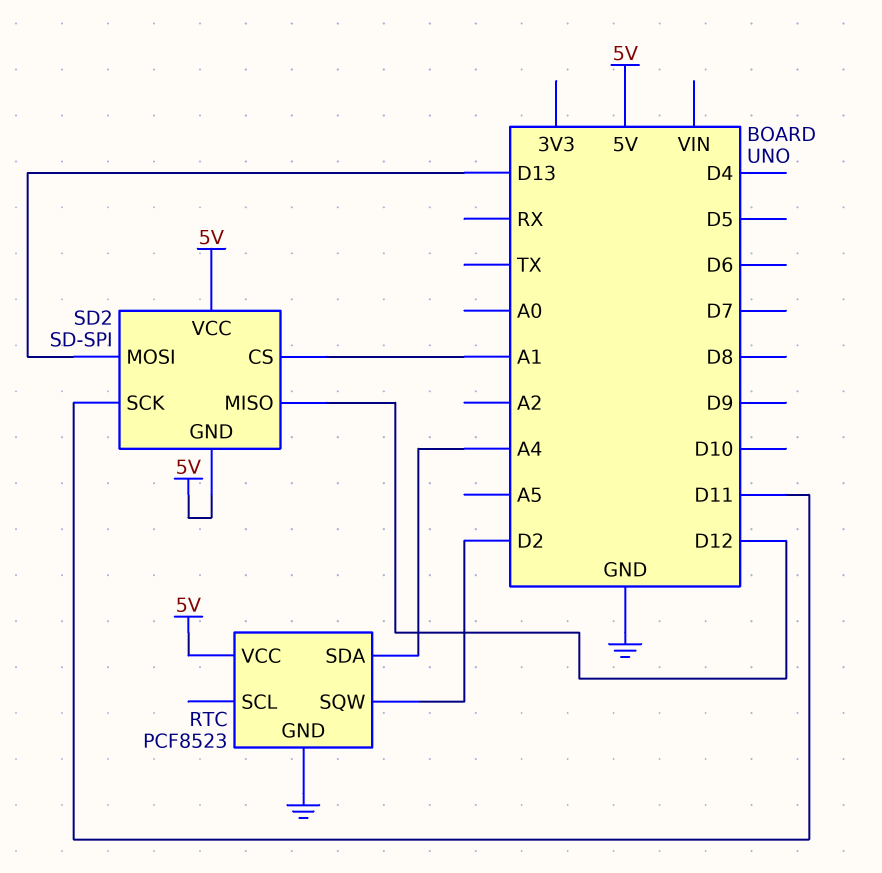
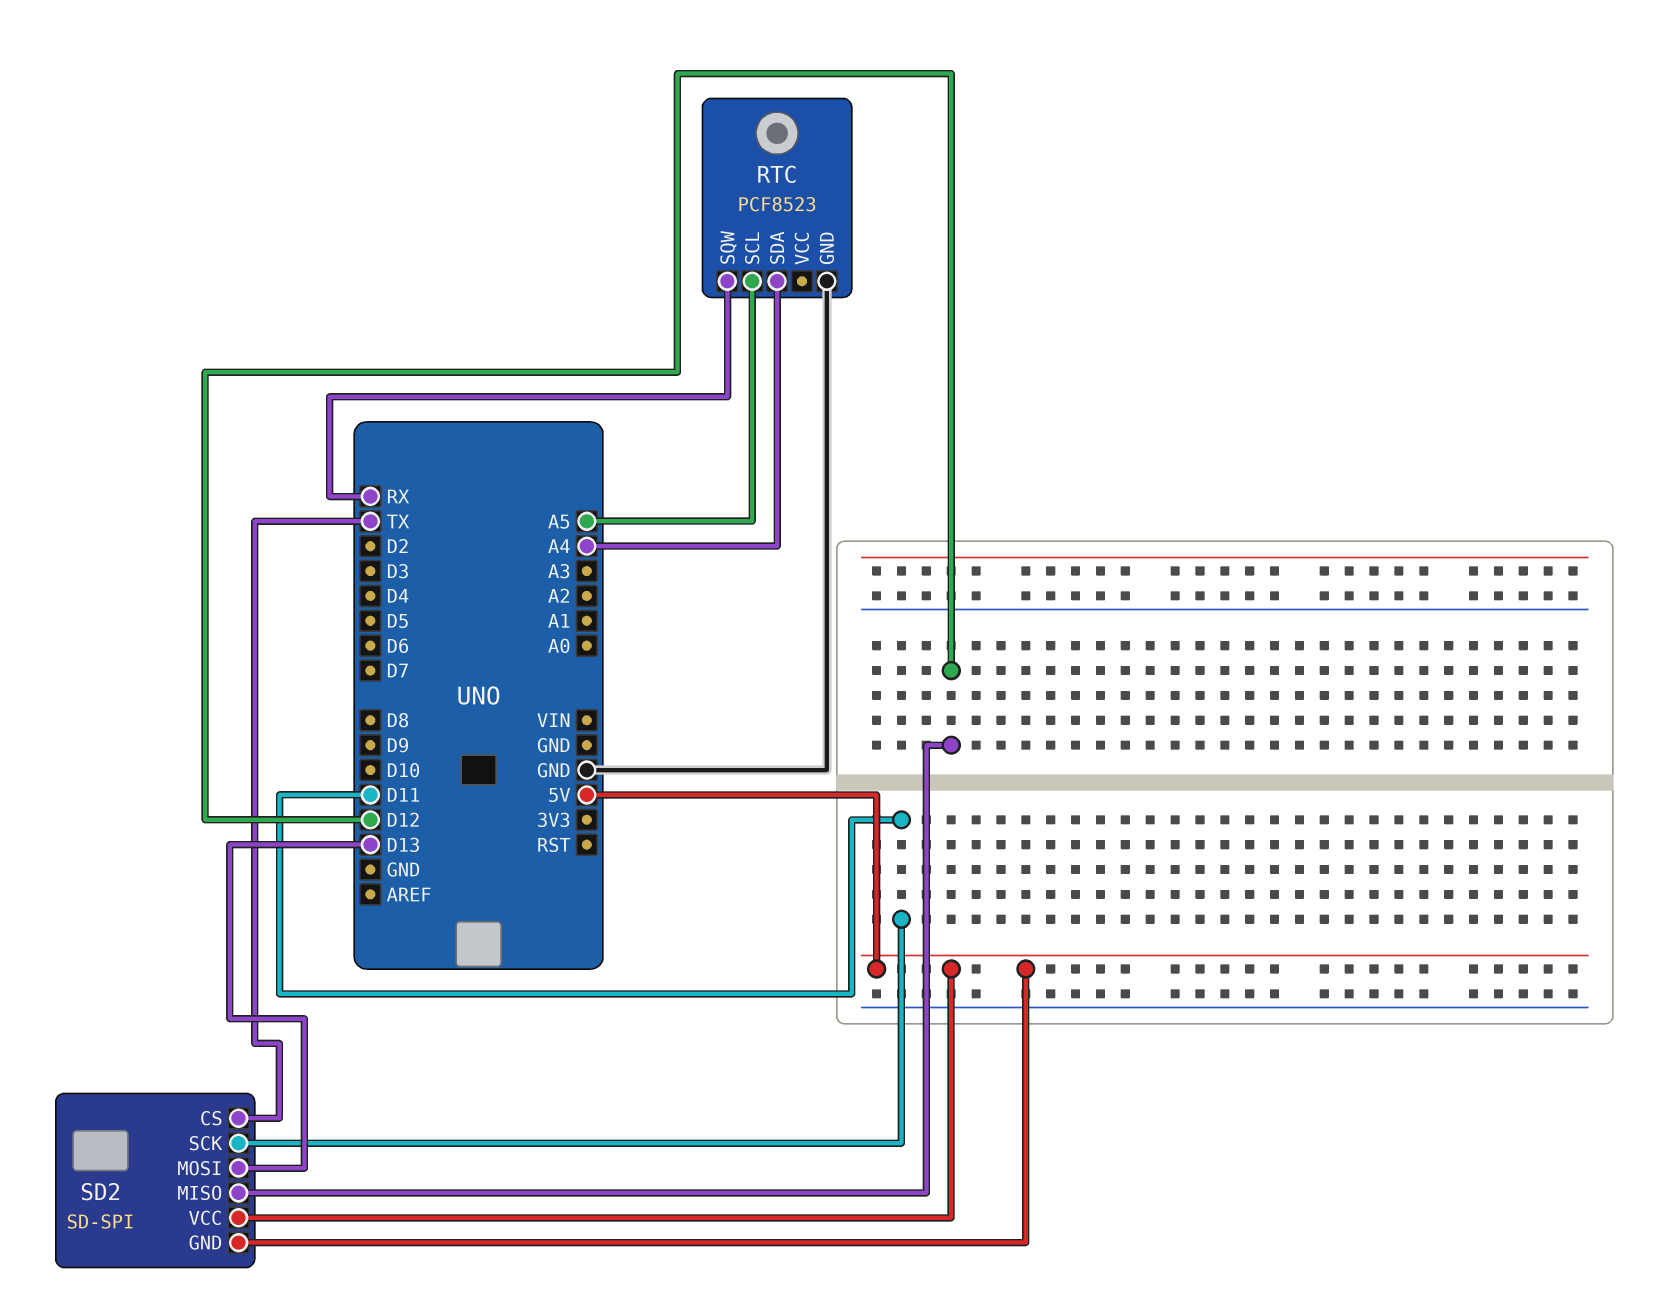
RTC pin SCL: none -> A5
RTC pin SQW: D2 -> RX
RTC pin VCC: 5V -> none
SD2 pin CS: A1 -> TX

